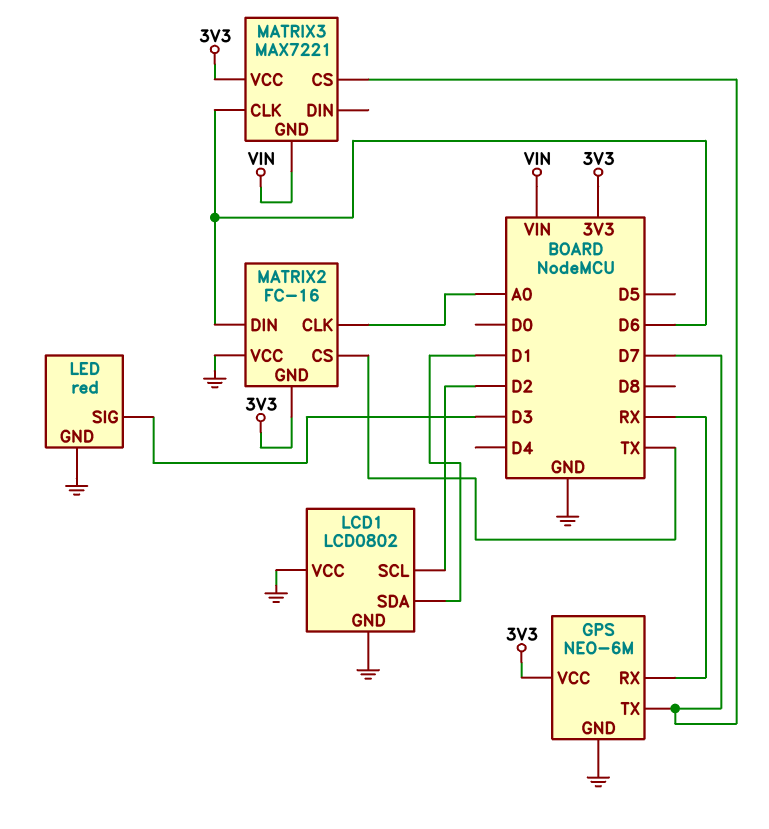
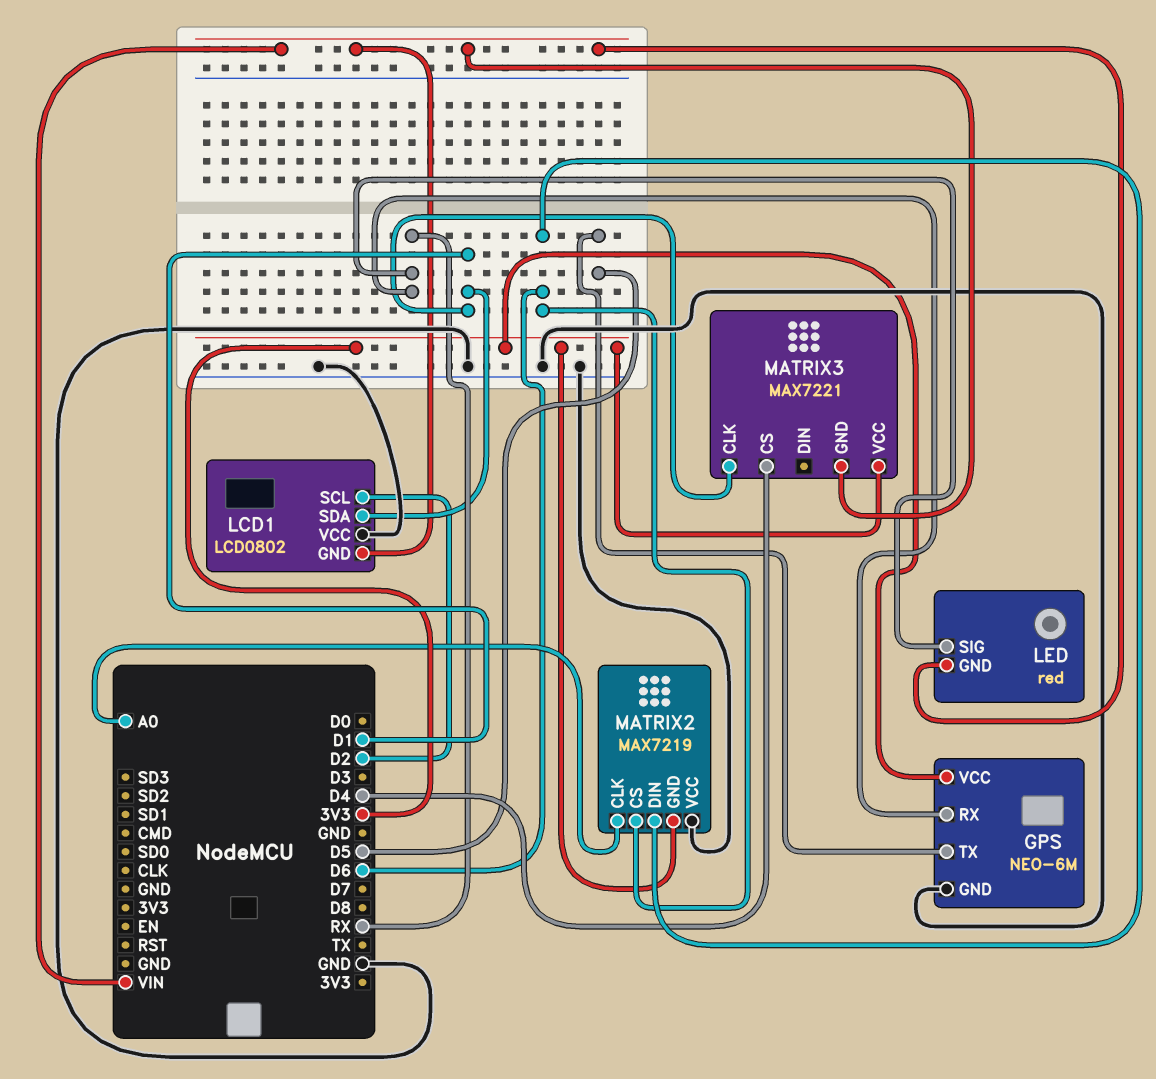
GPS pin TX: D7 -> D5
LCD1 pin GND: GND -> VIN
LED pin GND: GND -> VIN
LED pin SIG: D3 -> RX
MATRIX2: FC-16 -> MAX7219
MATRIX2 pin CS: TX -> D6
MATRIX3 pin CLK: D6 -> D1
MATRIX3 pin CS: D7 -> D4

